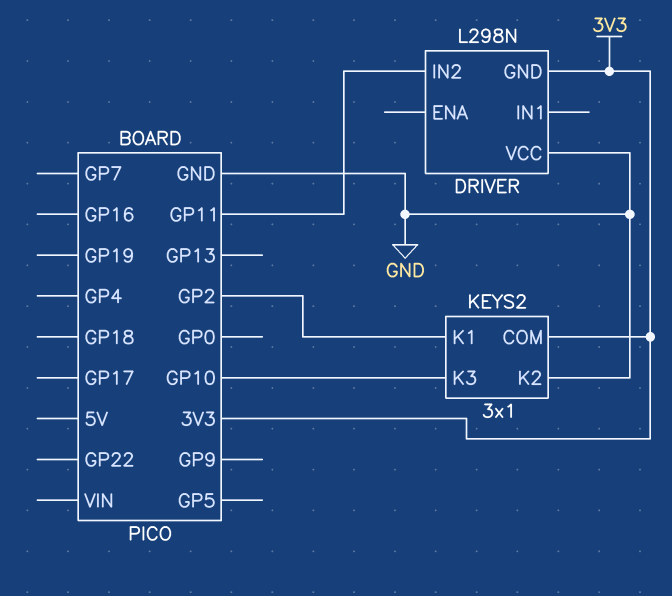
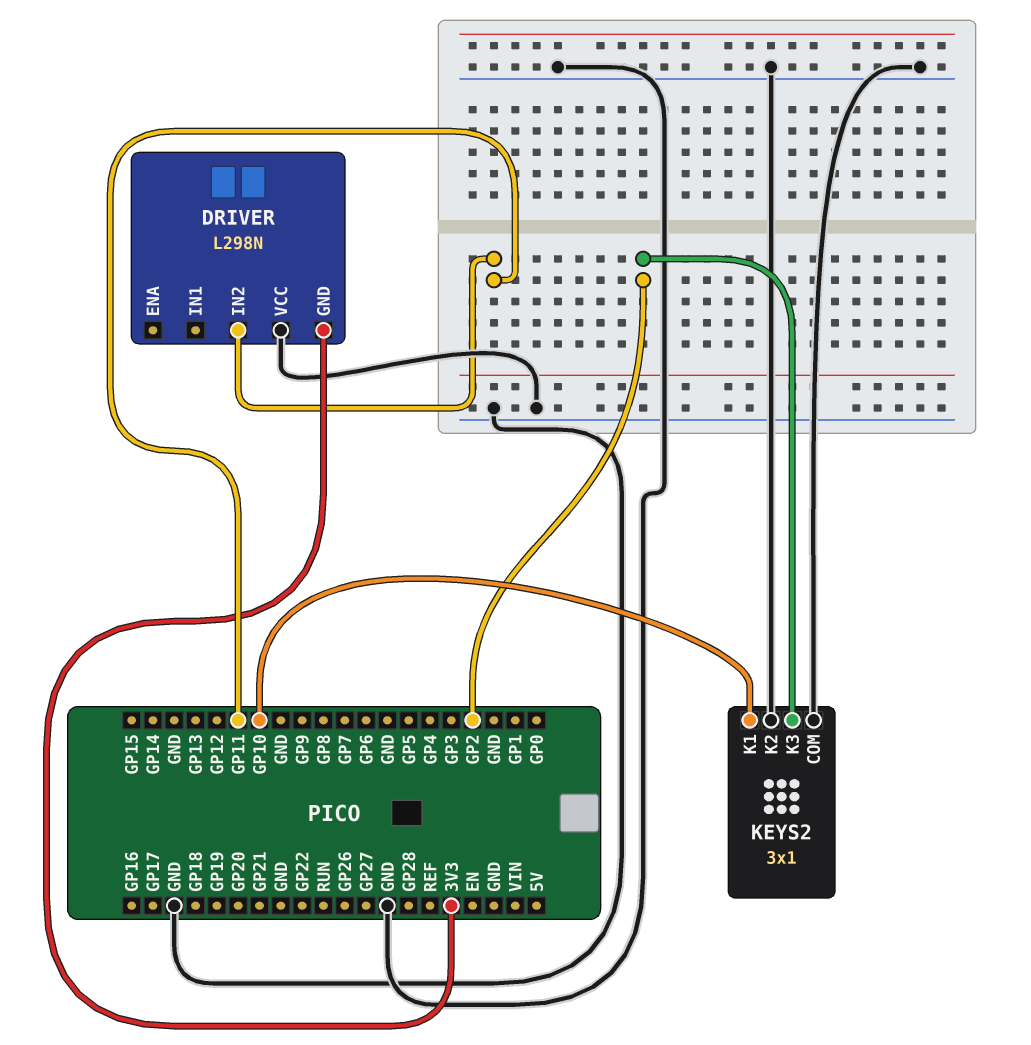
KEYS2 pin COM: 3V3 -> GND
KEYS2 pin K1: GP2 -> GP10
KEYS2 pin K3: GP10 -> GP2

